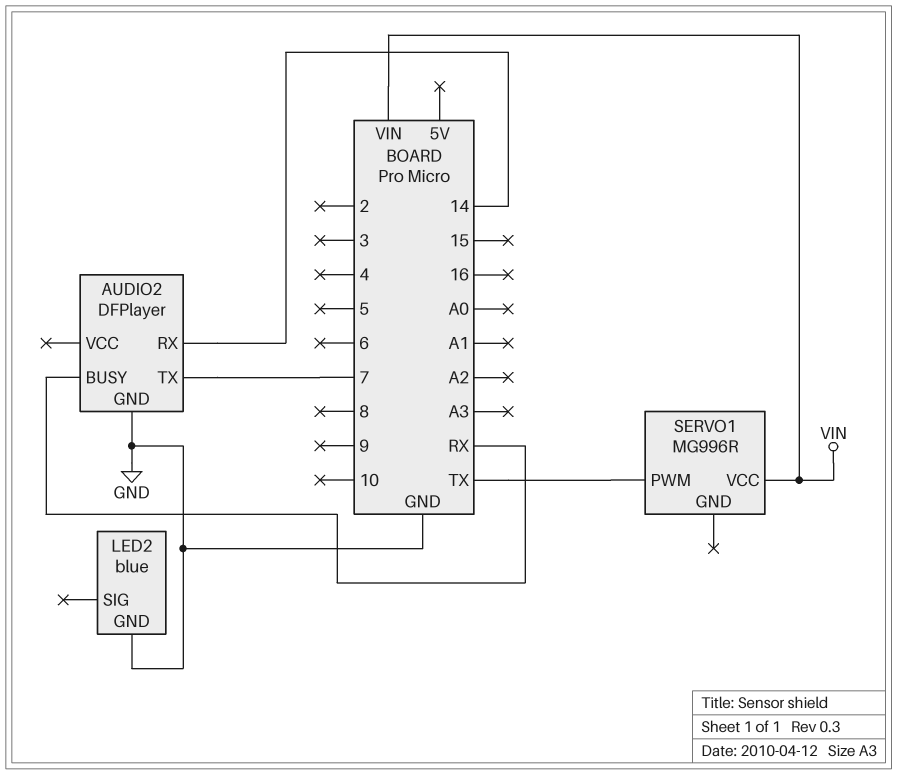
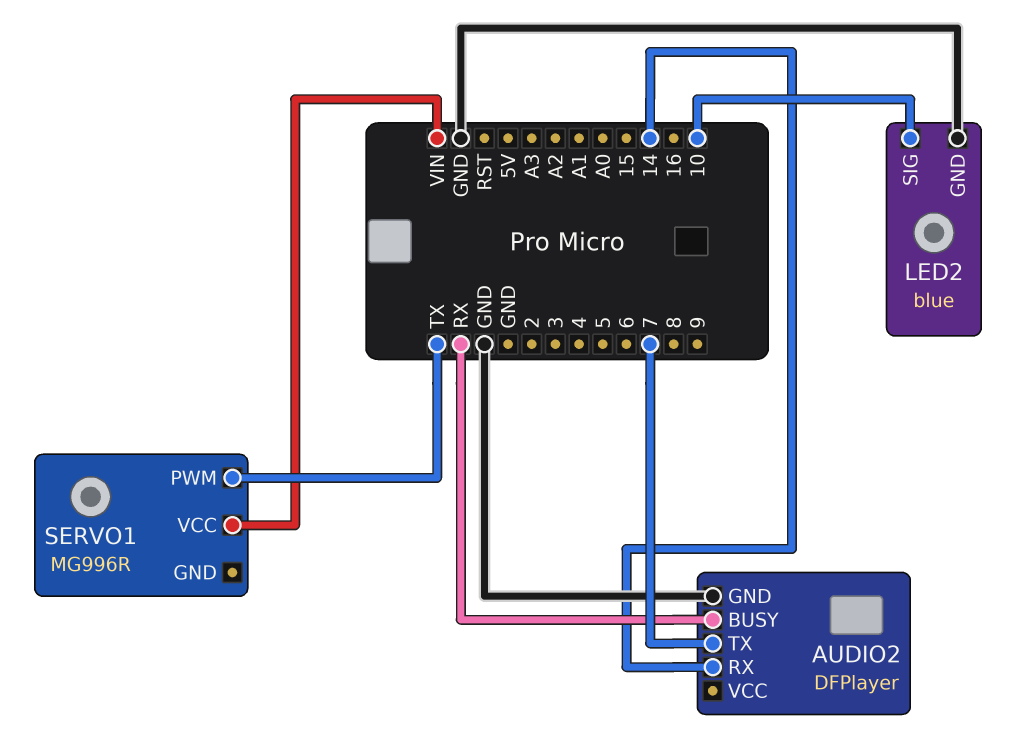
LED2 pin SIG: none -> 10

